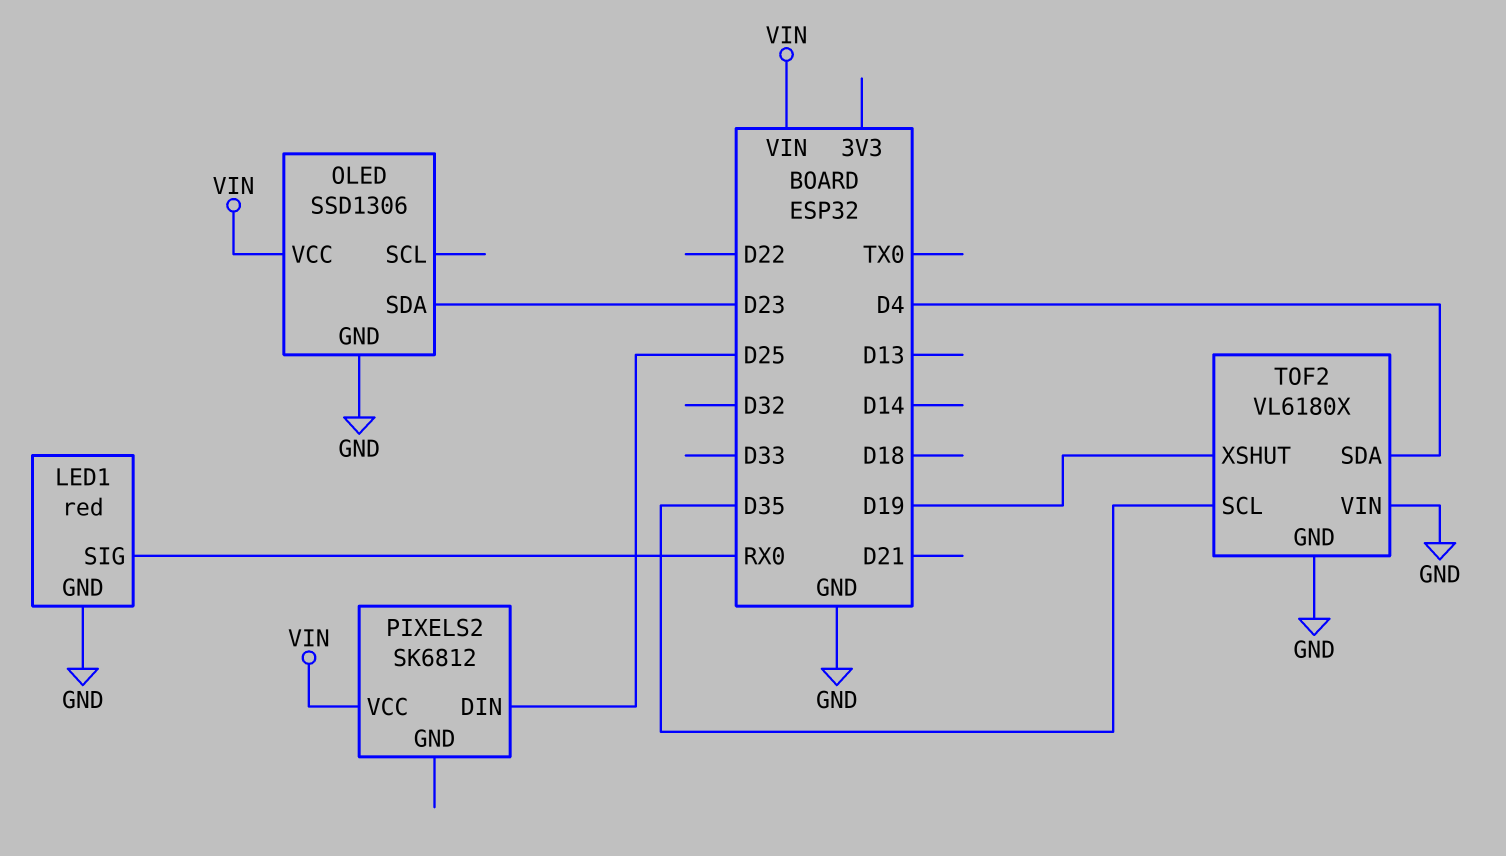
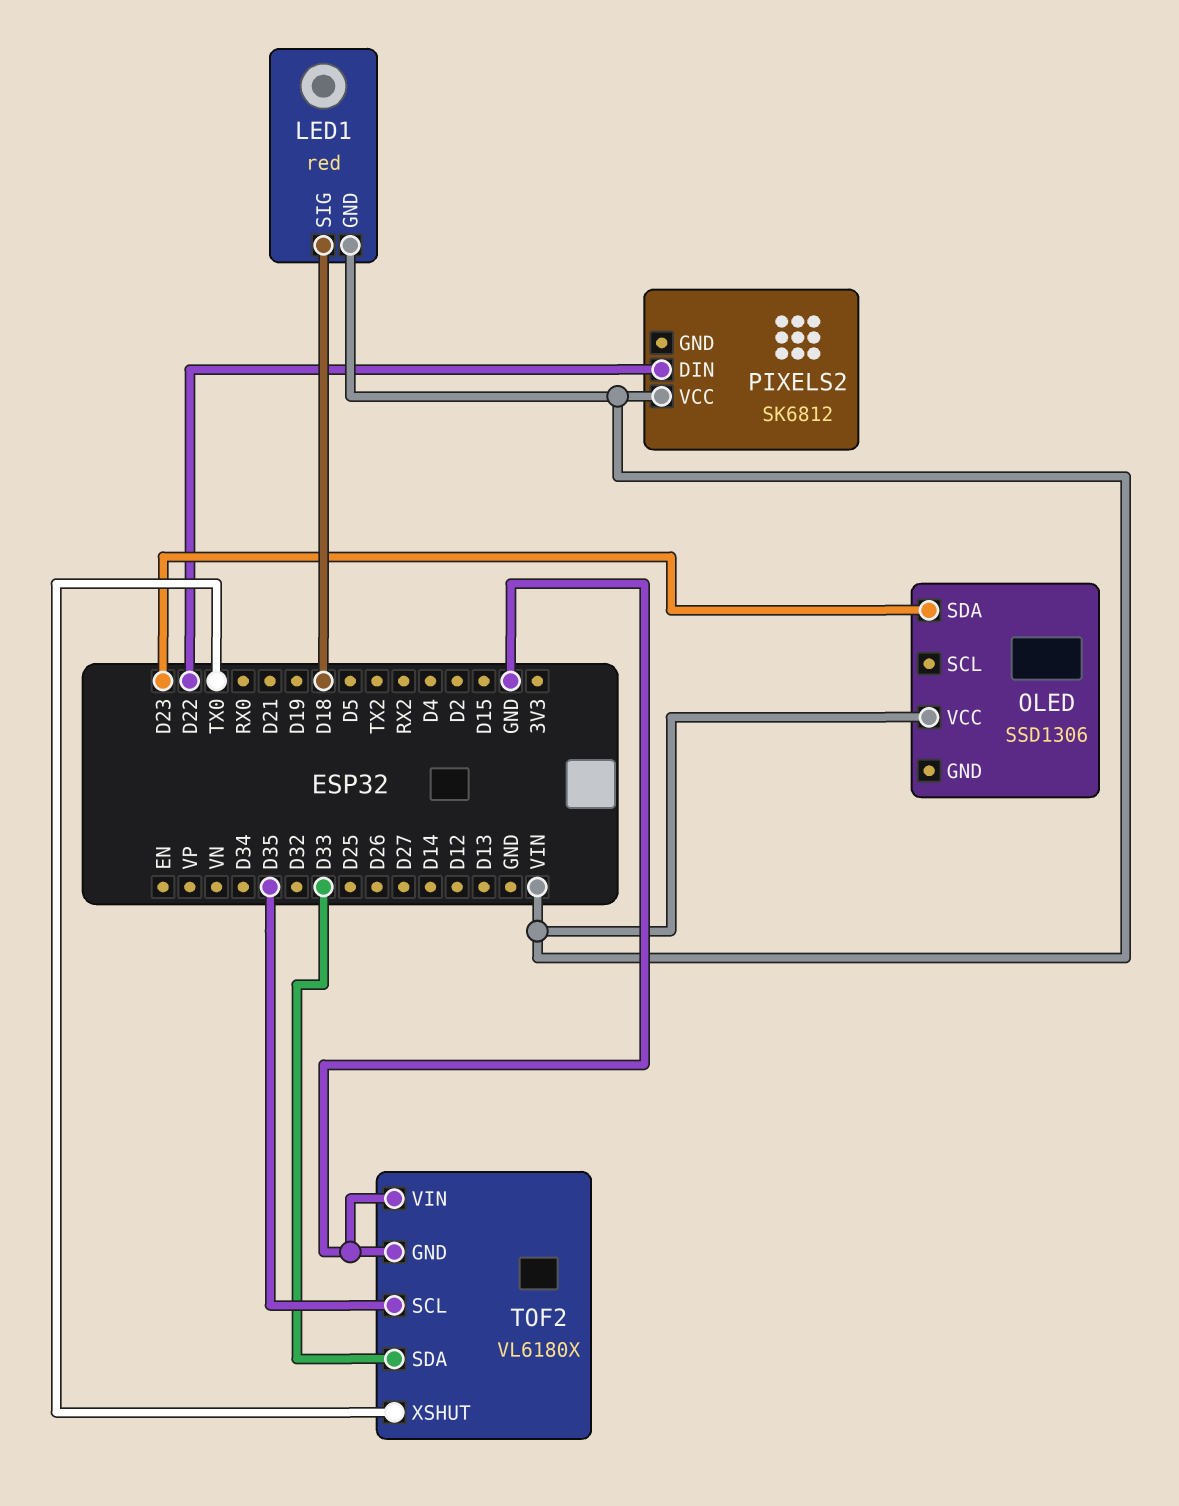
LED1 pin GND: GND -> VIN
LED1 pin SIG: RX0 -> D18
OLED pin GND: GND -> none
PIXELS2 pin DIN: D25 -> D22
TOF2 pin SDA: D4 -> D33
TOF2 pin XSHUT: D19 -> TX0

